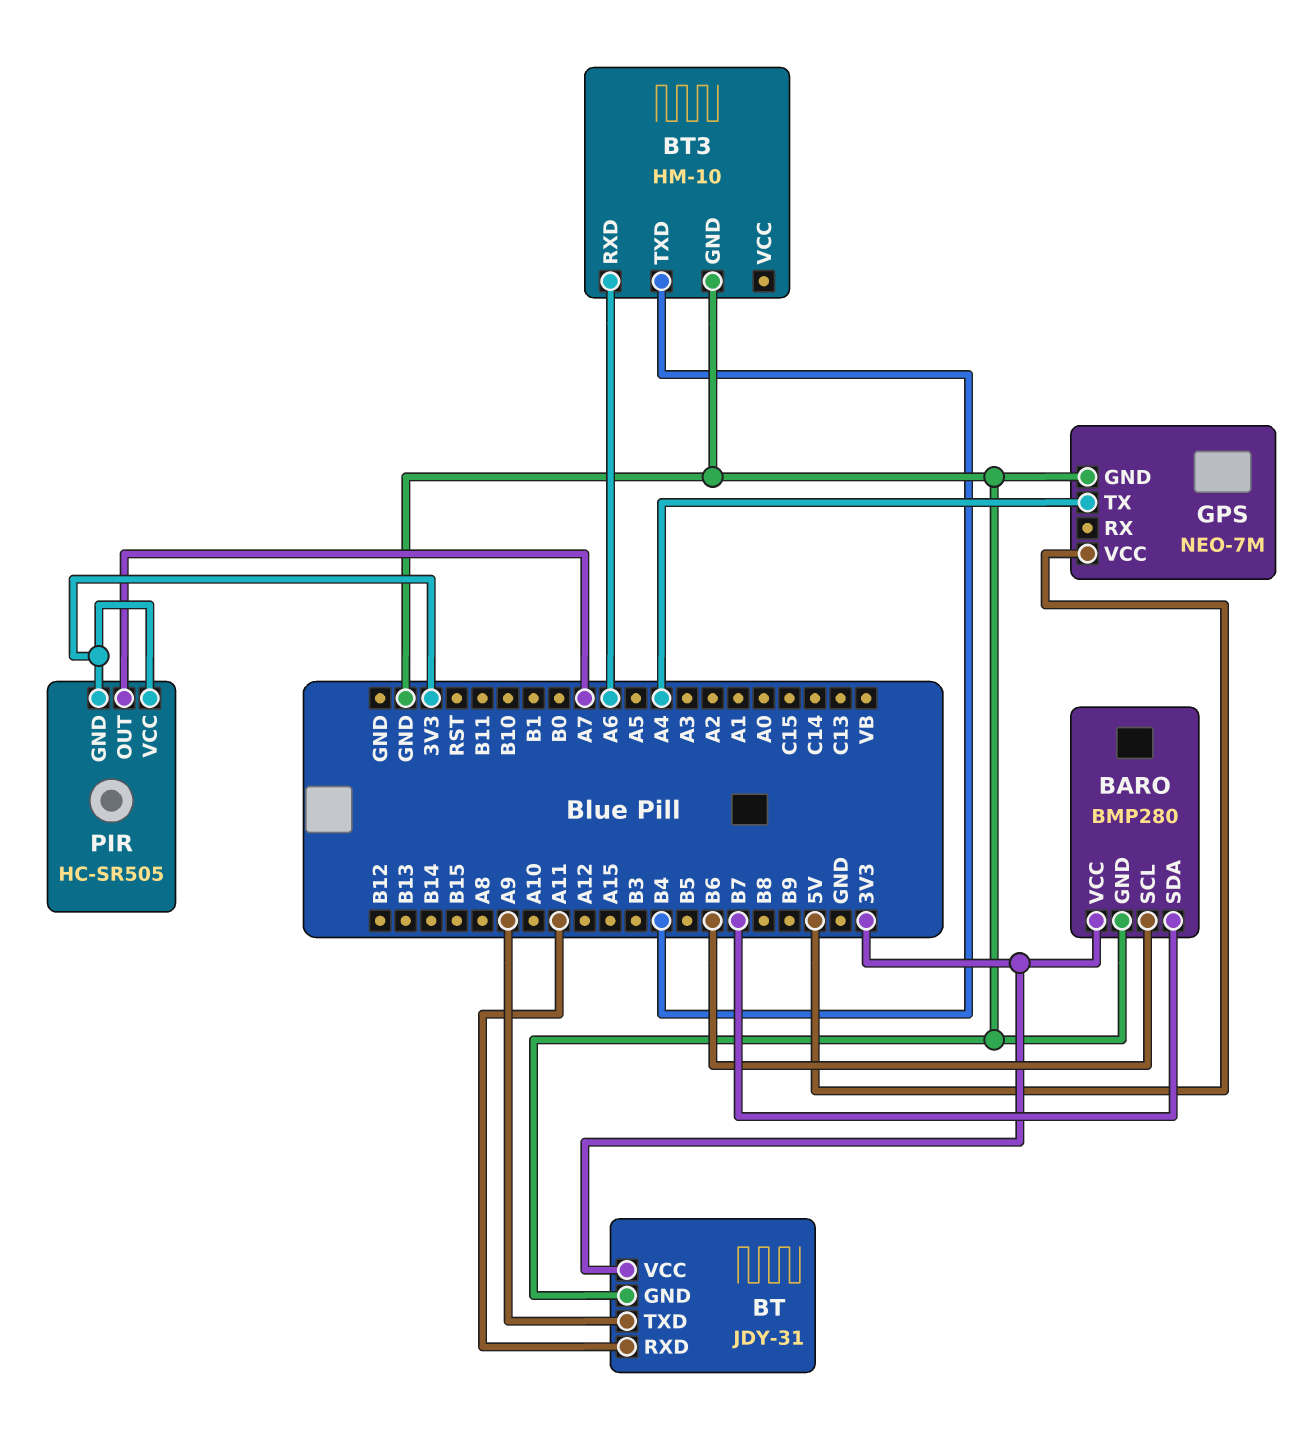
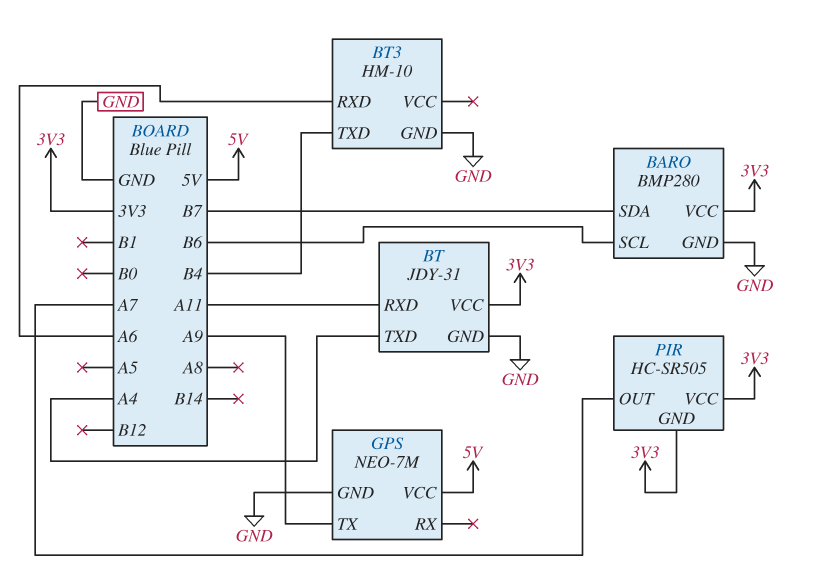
BT pin TXD: A9 -> A4
GPS pin TX: A4 -> A9

